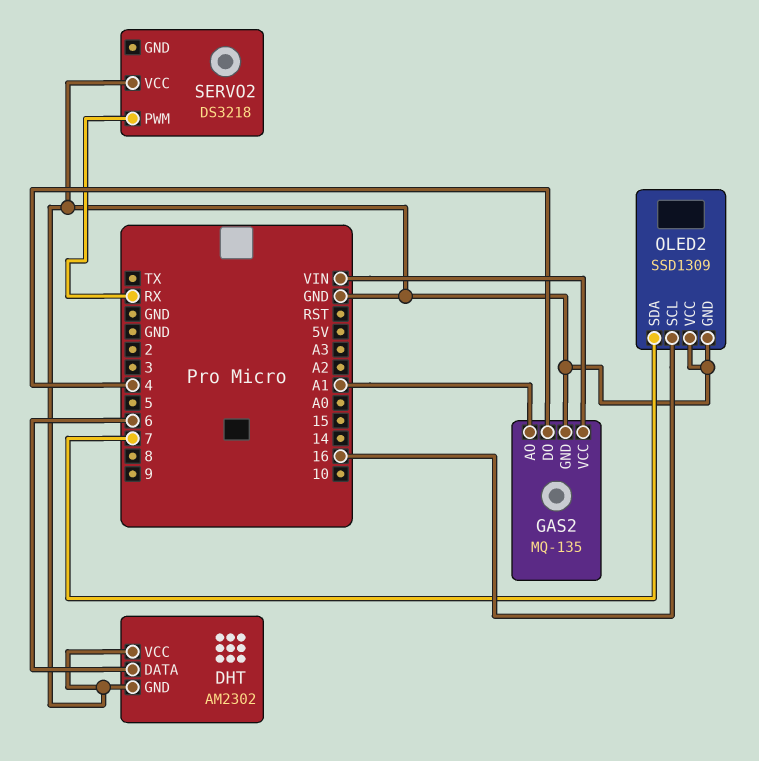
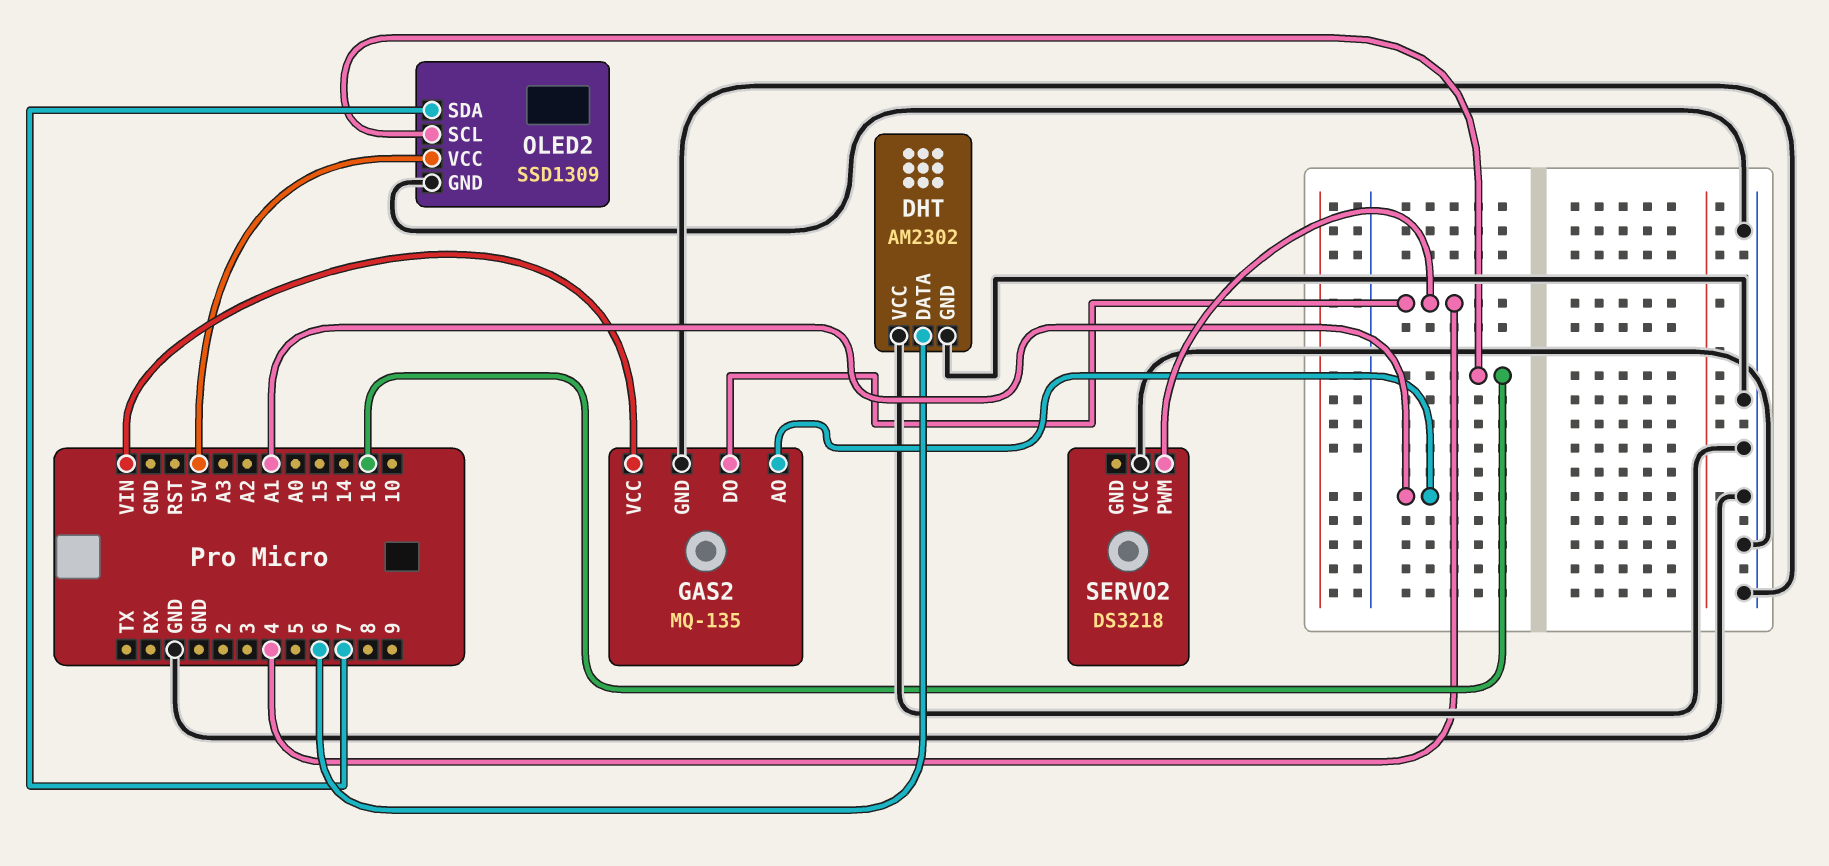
OLED2 pin VCC: GND -> 5V
SERVO2 pin PWM: RX -> 4

